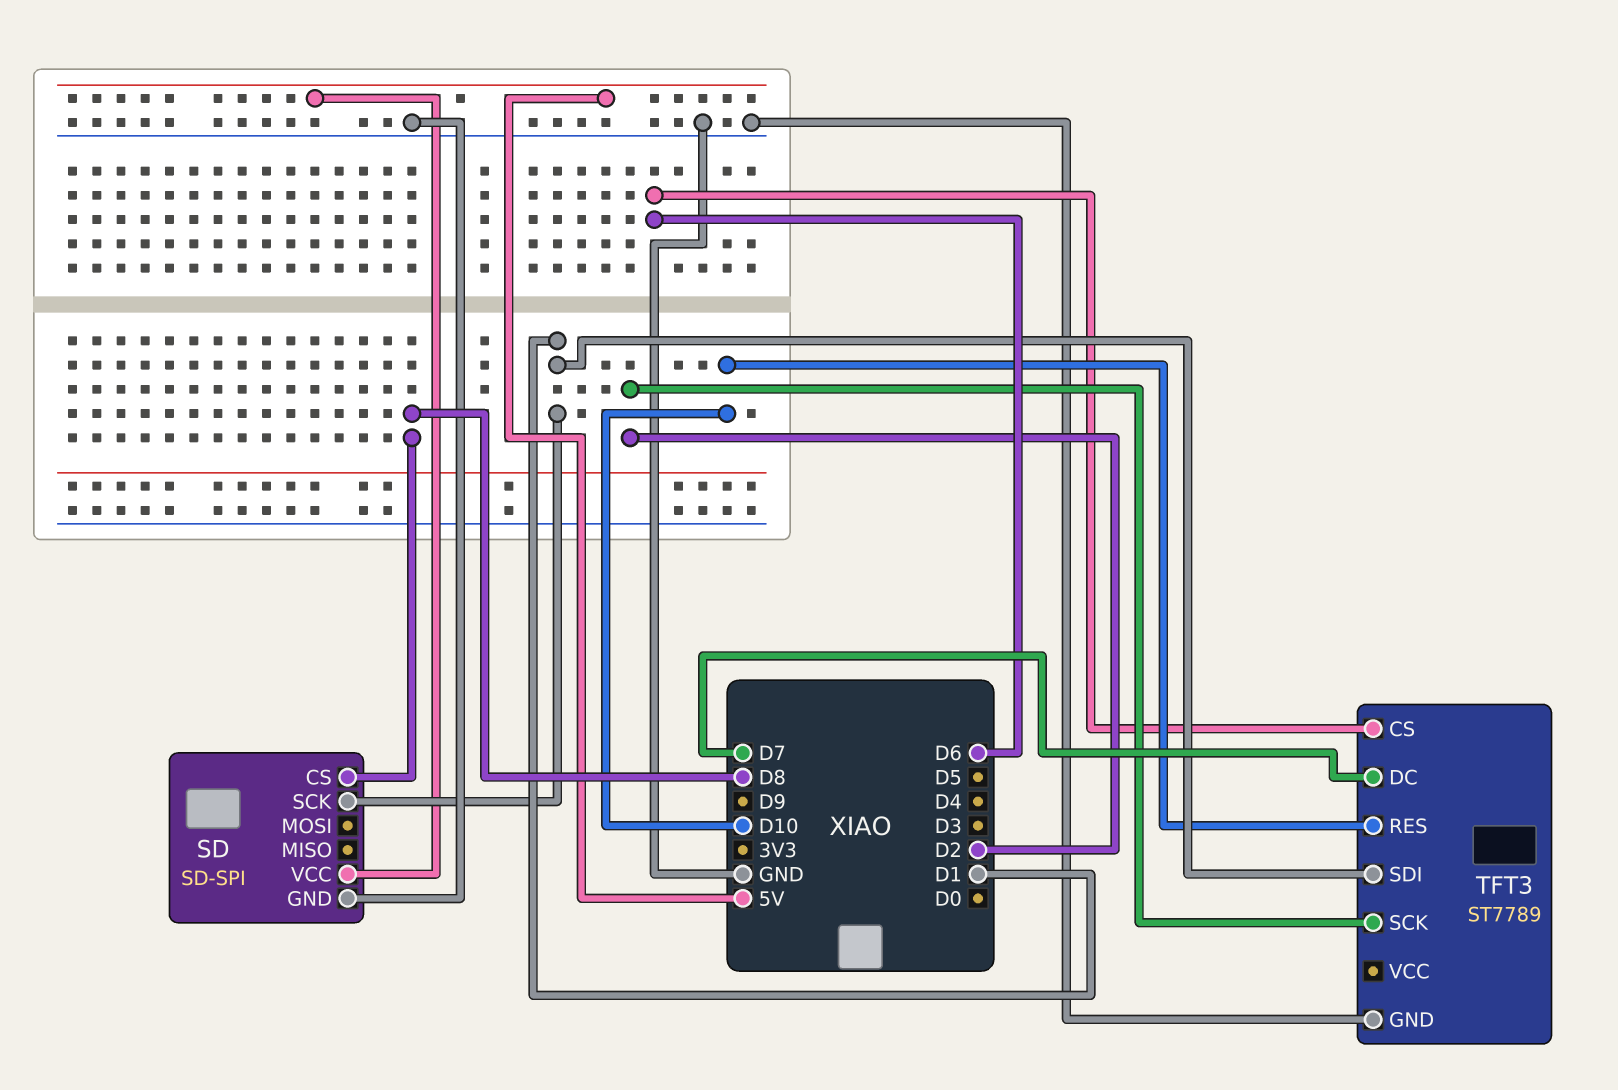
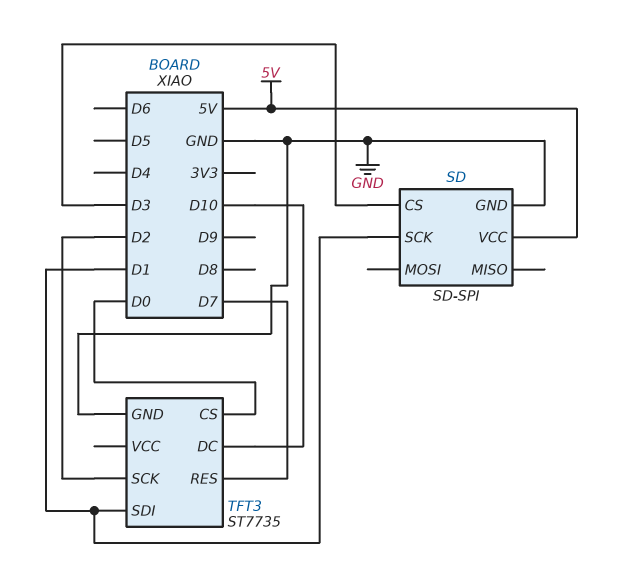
SD pin CS: D8 -> D3
TFT3: ST7789 -> ST7735
TFT3 pin CS: D6 -> D0
TFT3 pin DC: D7 -> D10
TFT3 pin RES: D10 -> D7

